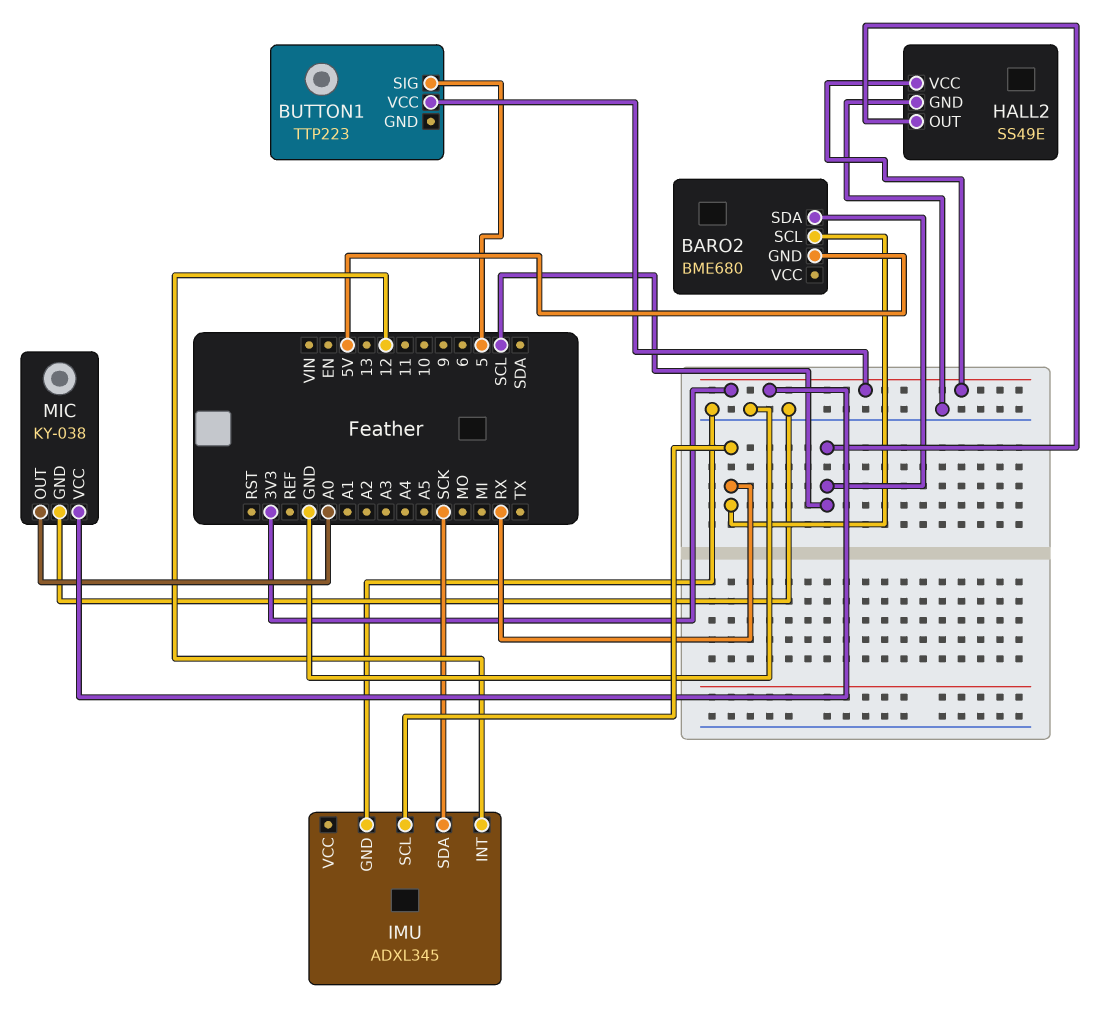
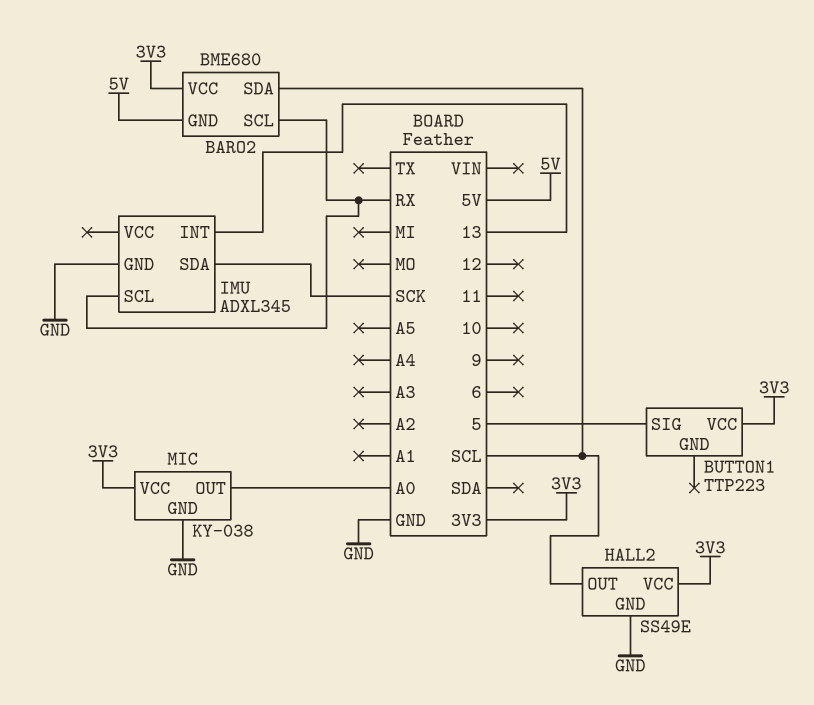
BARO2 pin VCC: none -> 3V3
IMU pin INT: 12 -> 13

